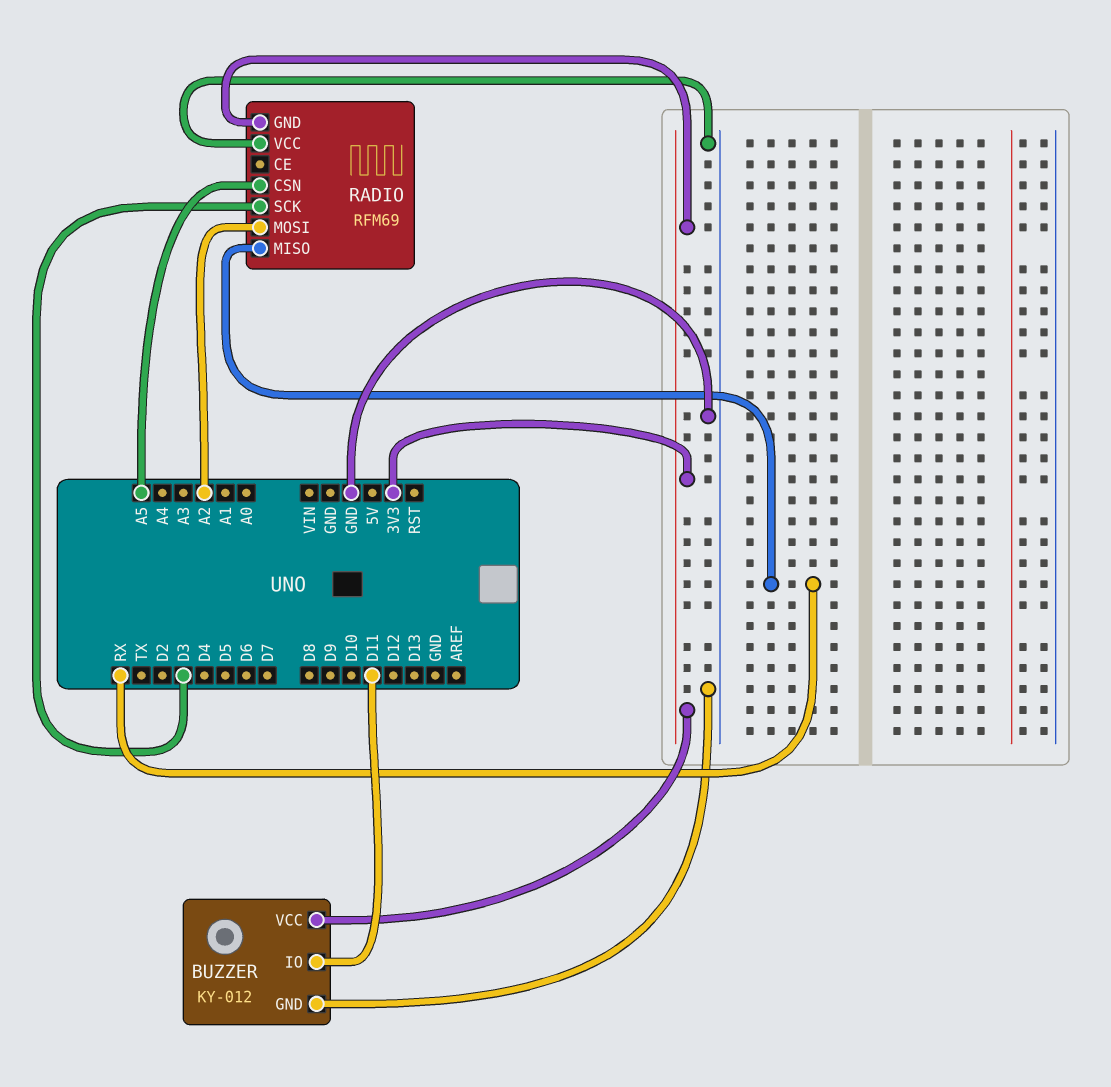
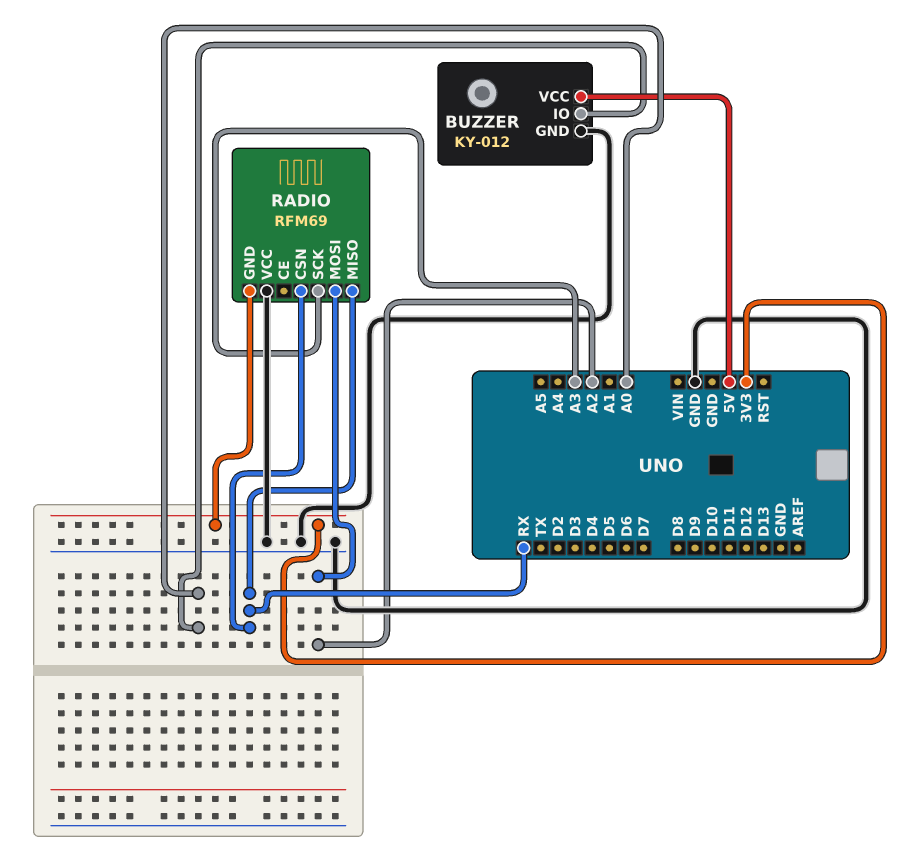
BUZZER pin IO: D11 -> A0
BUZZER pin VCC: 3V3 -> 5V
RADIO pin CSN: A5 -> RX
RADIO pin SCK: D3 -> A3

